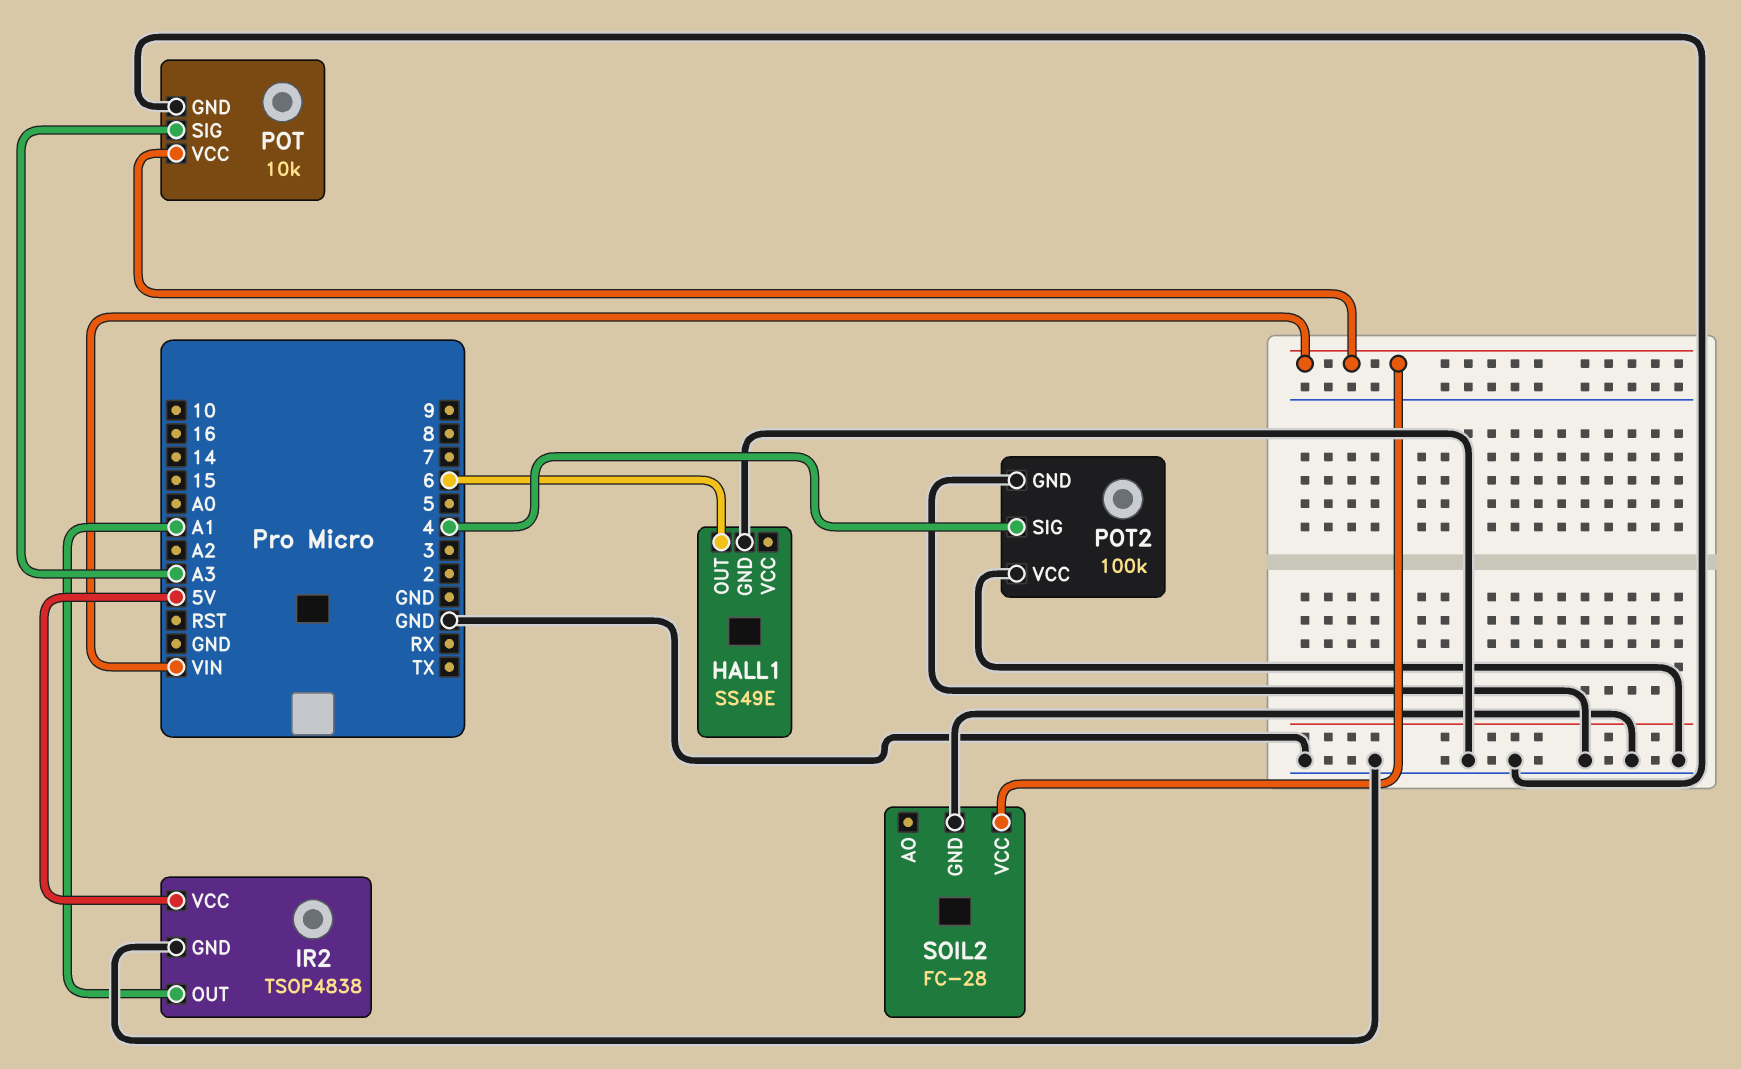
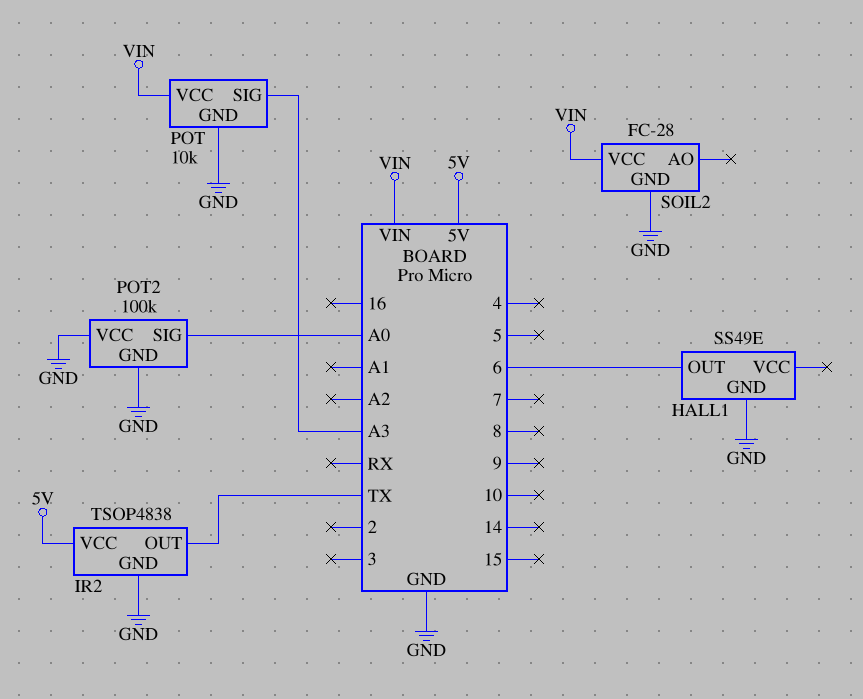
IR2 pin OUT: A1 -> TX
POT2 pin SIG: 4 -> A0

